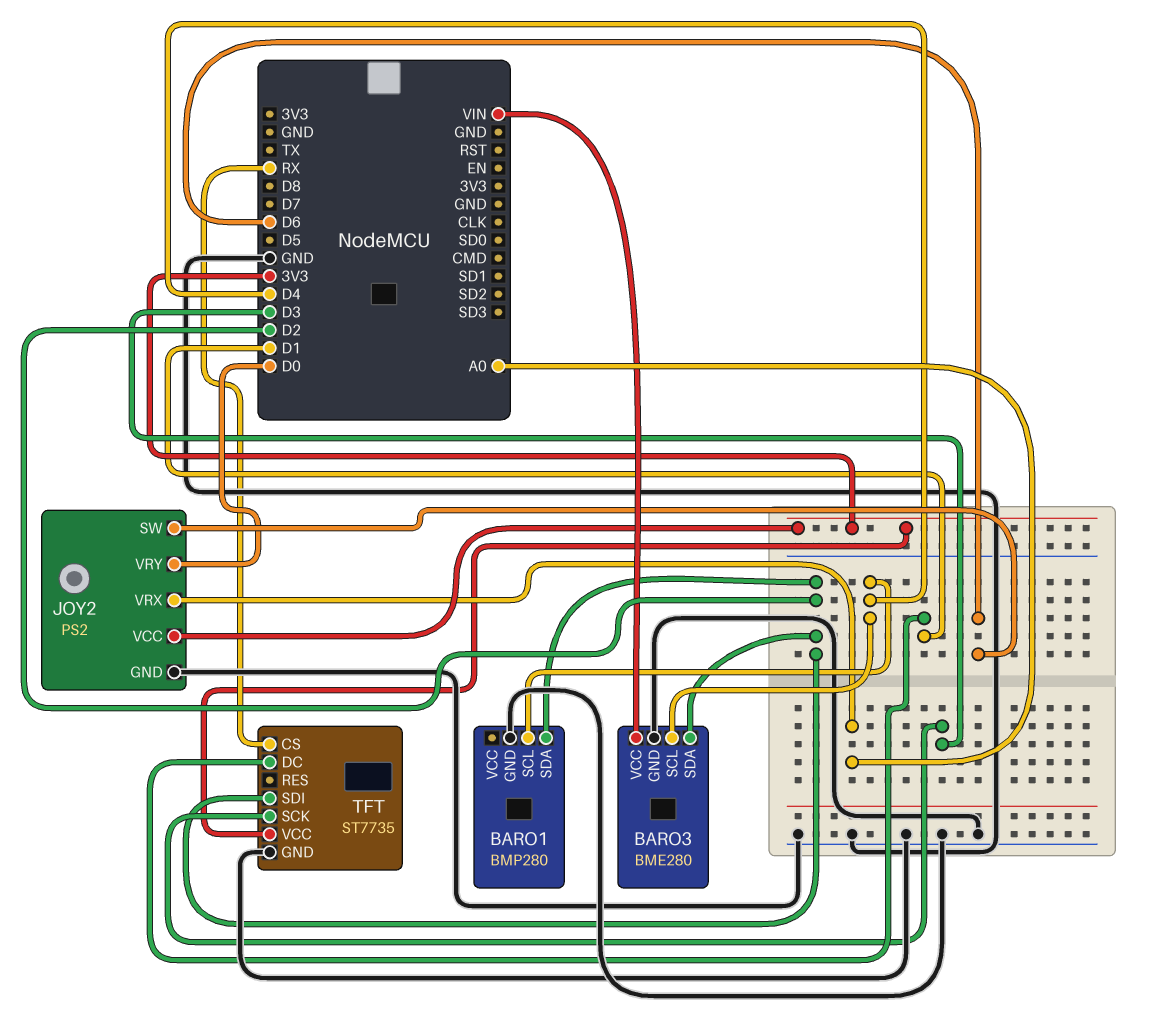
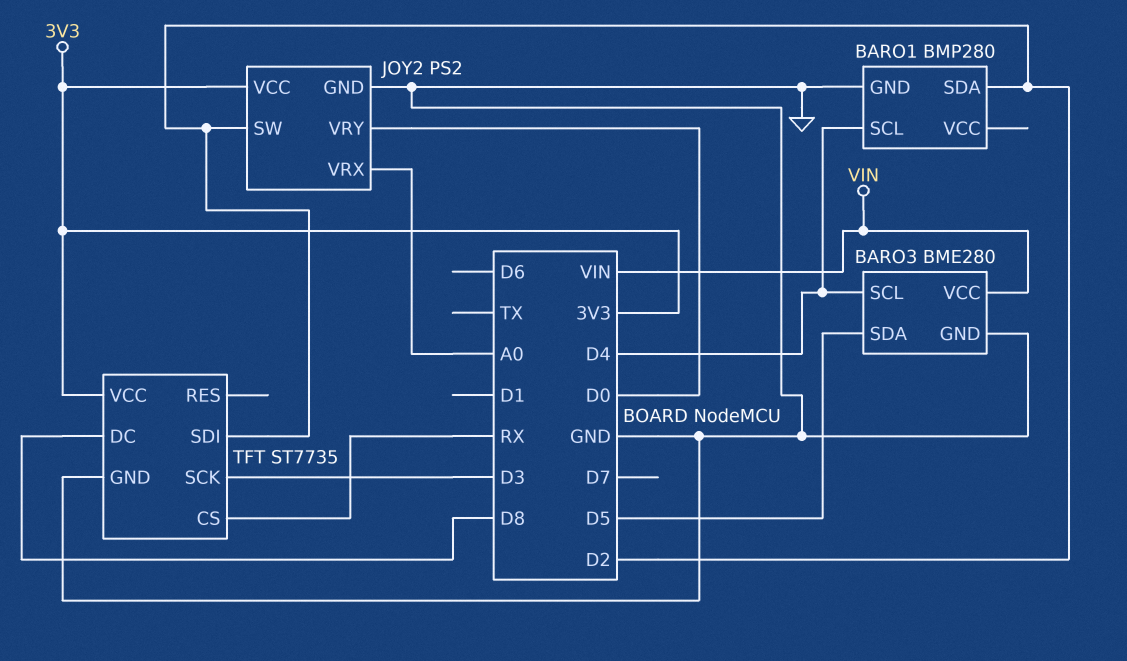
BARO3 pin SDA: D2 -> D5
JOY2 pin SW: D6 -> D2
TFT pin DC: D1 -> D8

